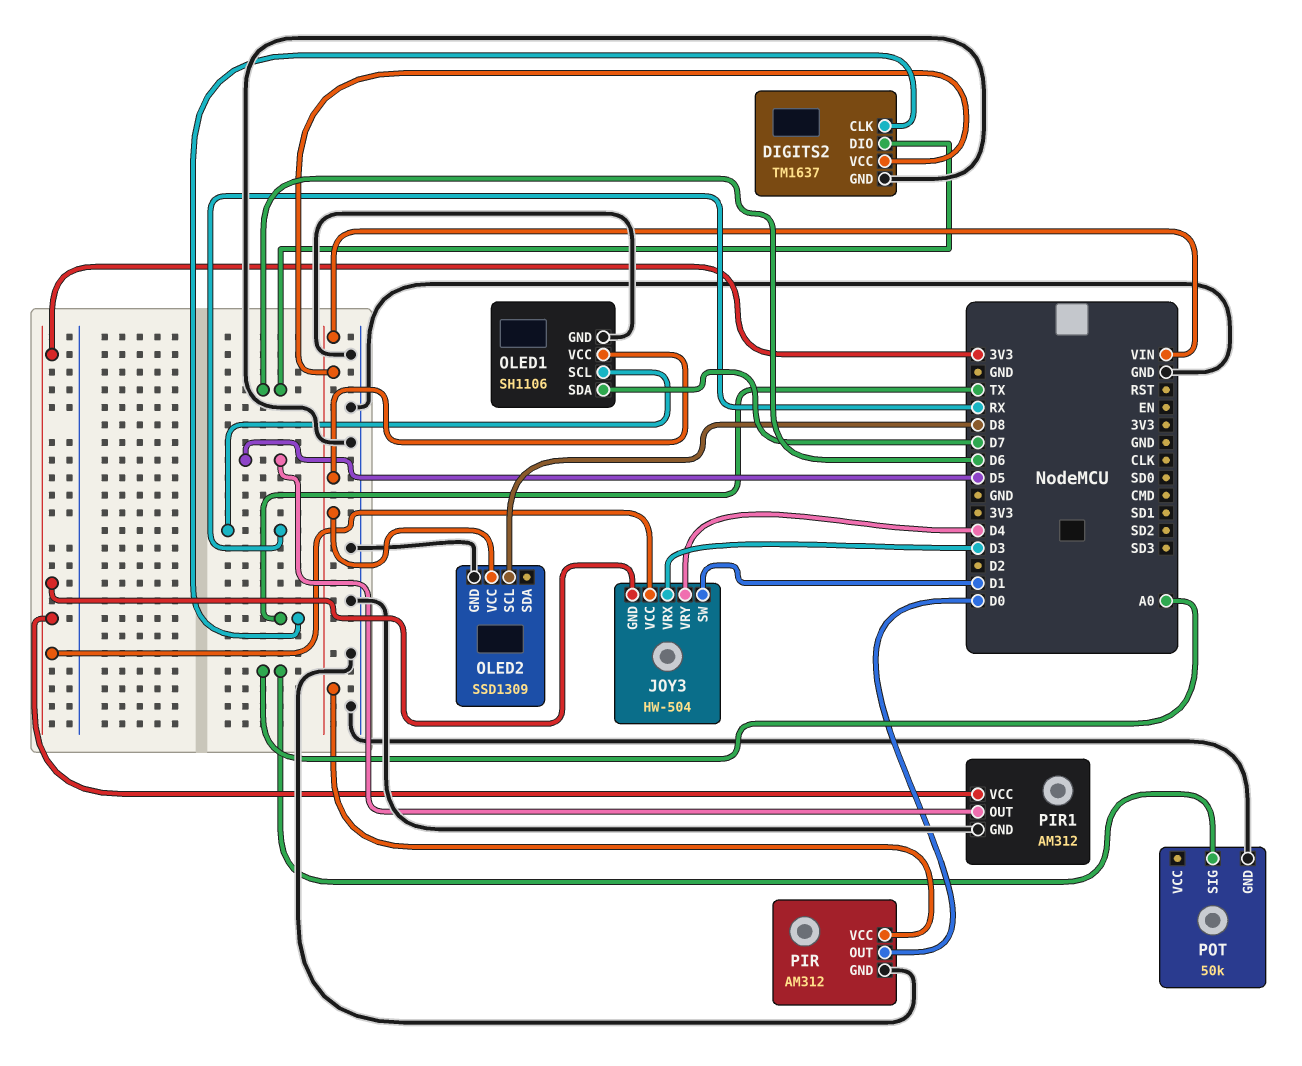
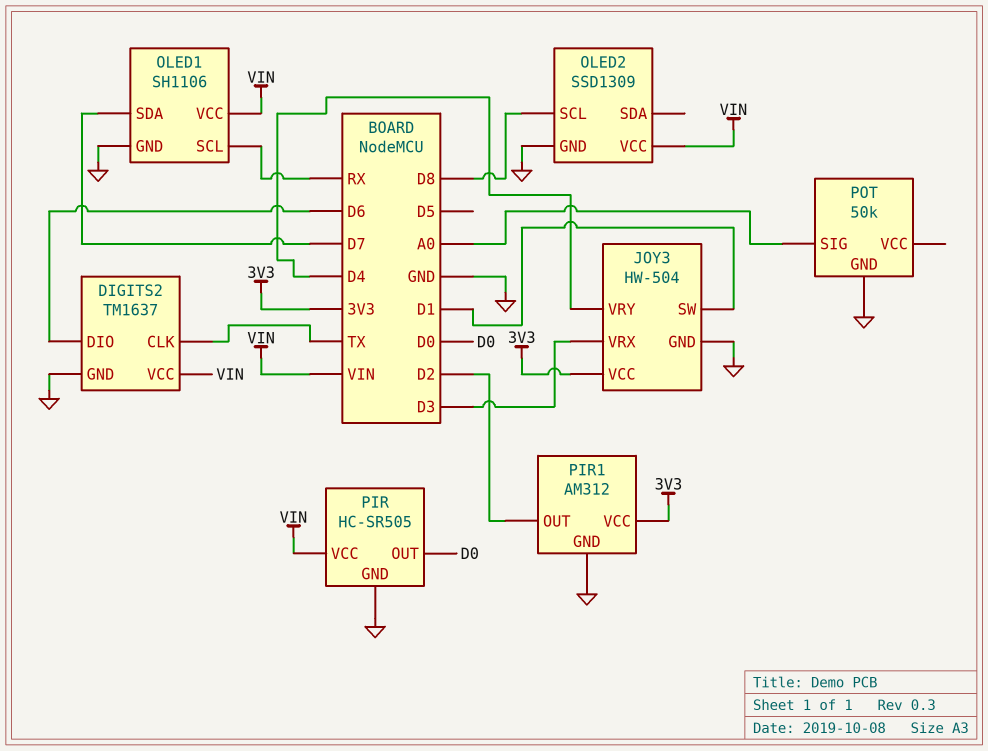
JOY3 pin GND: 3V3 -> GND
PIR: AM312 -> HC-SR505
PIR1 pin OUT: D5 -> D2

